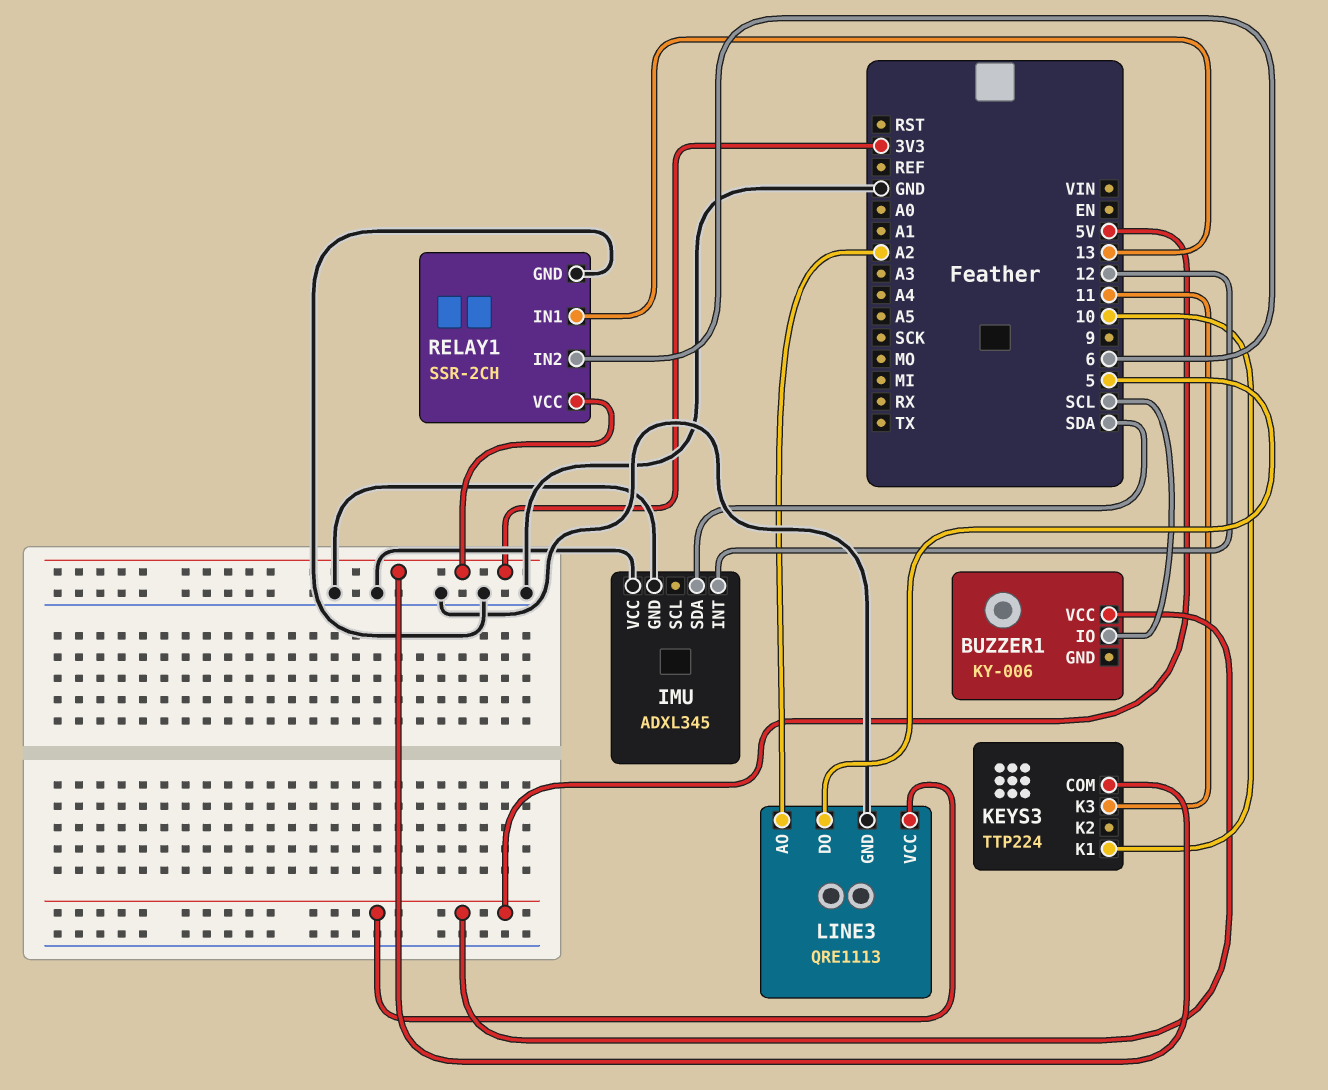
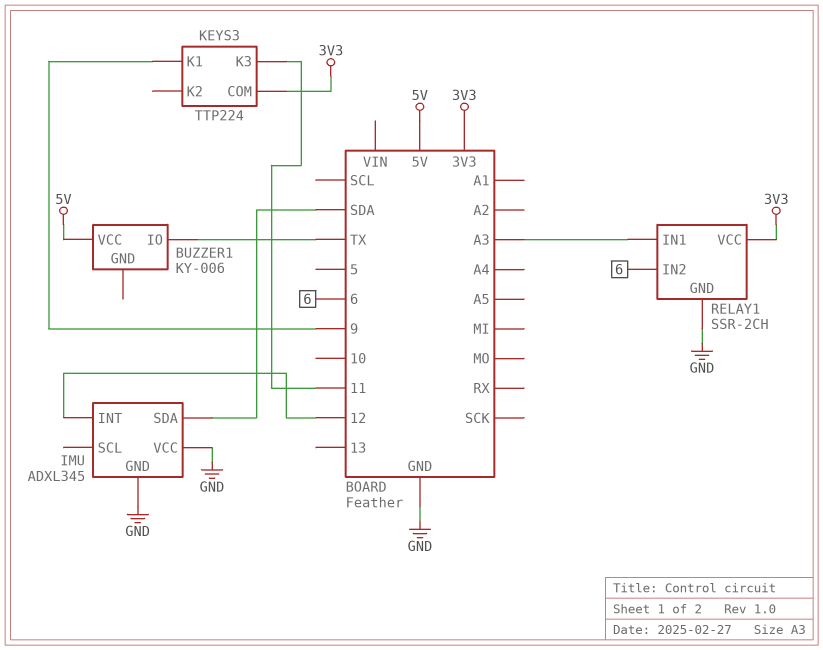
BUZZER1 pin IO: SCL -> TX
KEYS3 pin K1: 10 -> 9
LINE3: QRE1113 -> none
LINE3 pin AO: A2 -> none
LINE3 pin DO: 5 -> none
LINE3 pin GND: GND -> none
LINE3 pin VCC: 5V -> none
RELAY1 pin IN1: 13 -> A3

